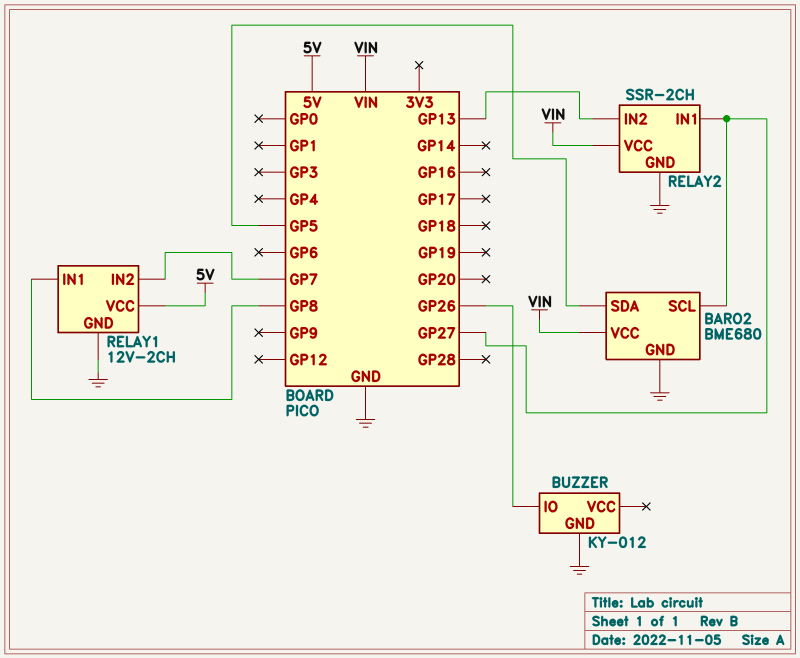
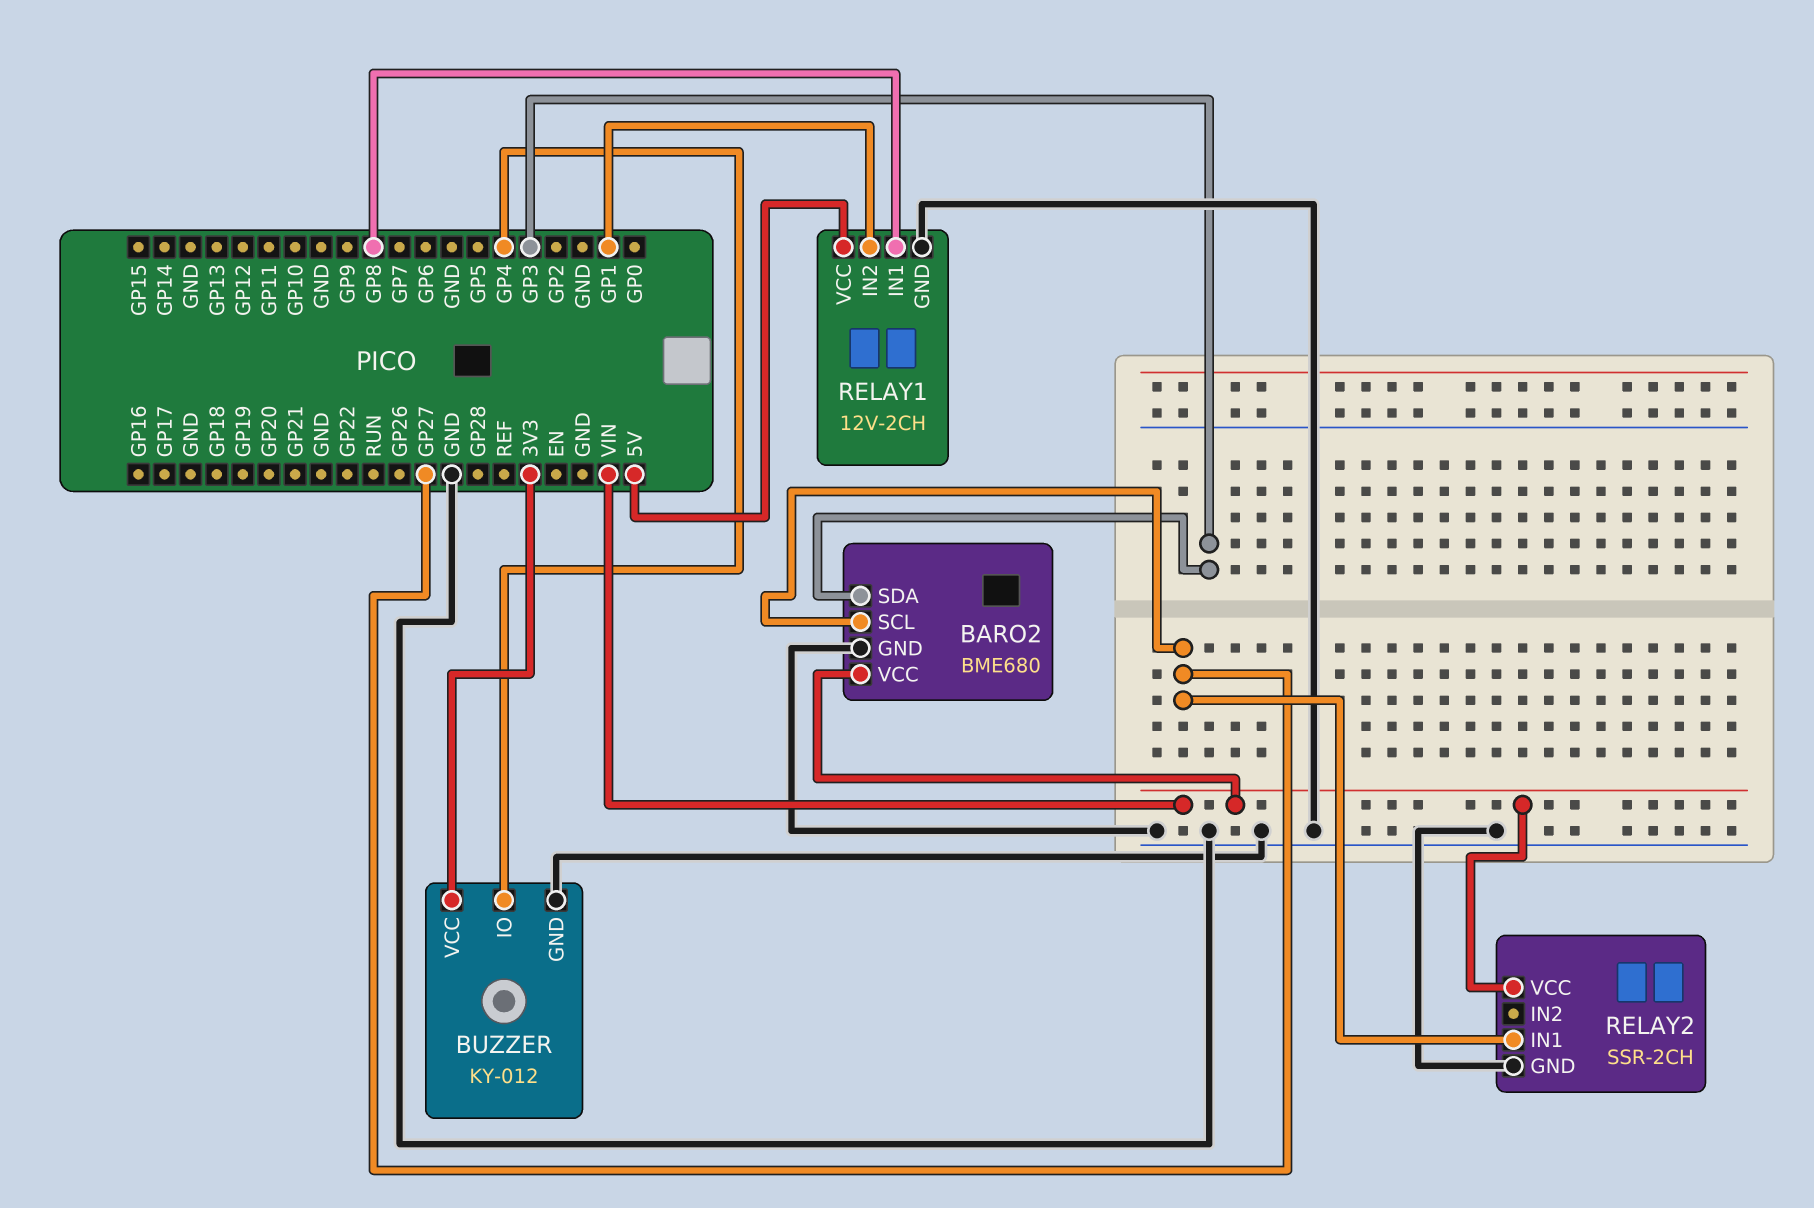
BARO2 pin SDA: GP5 -> GP3
BUZZER pin IO: GP26 -> GP4
BUZZER pin VCC: none -> 3V3
RELAY1 pin IN2: GP7 -> GP1
RELAY2 pin IN2: GP13 -> none

